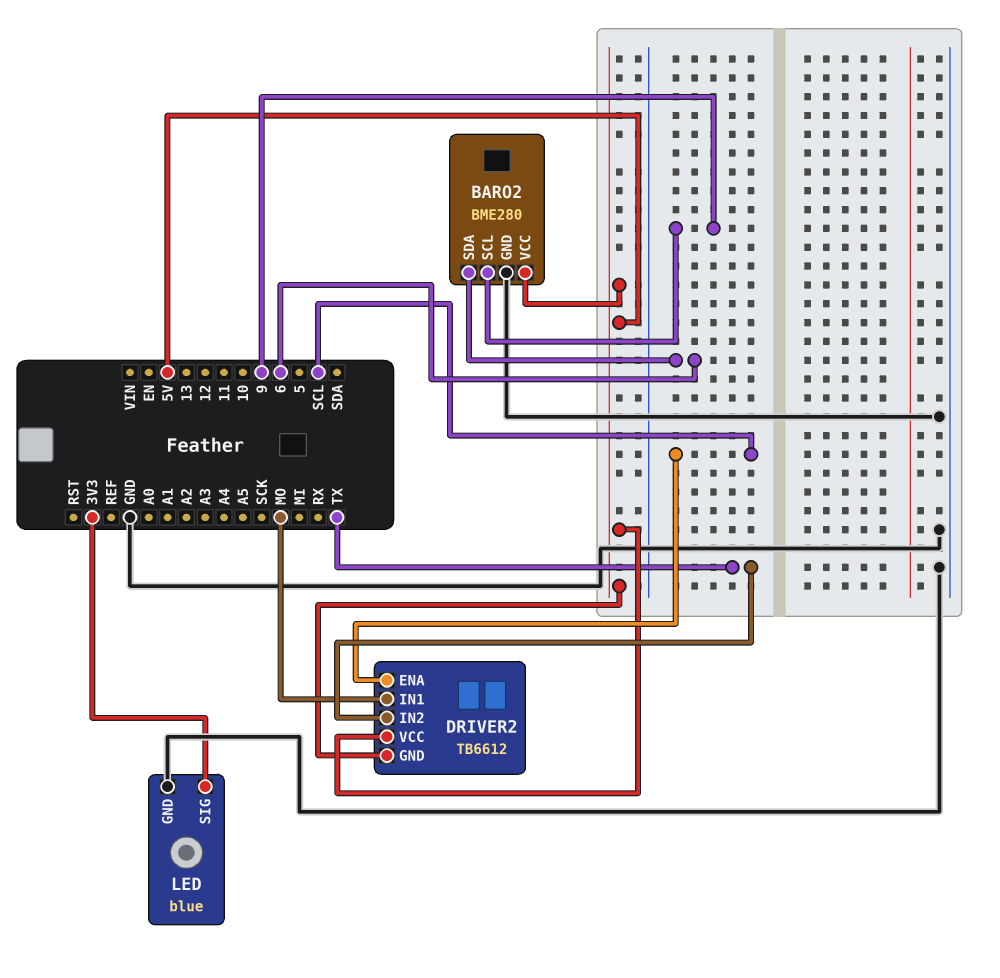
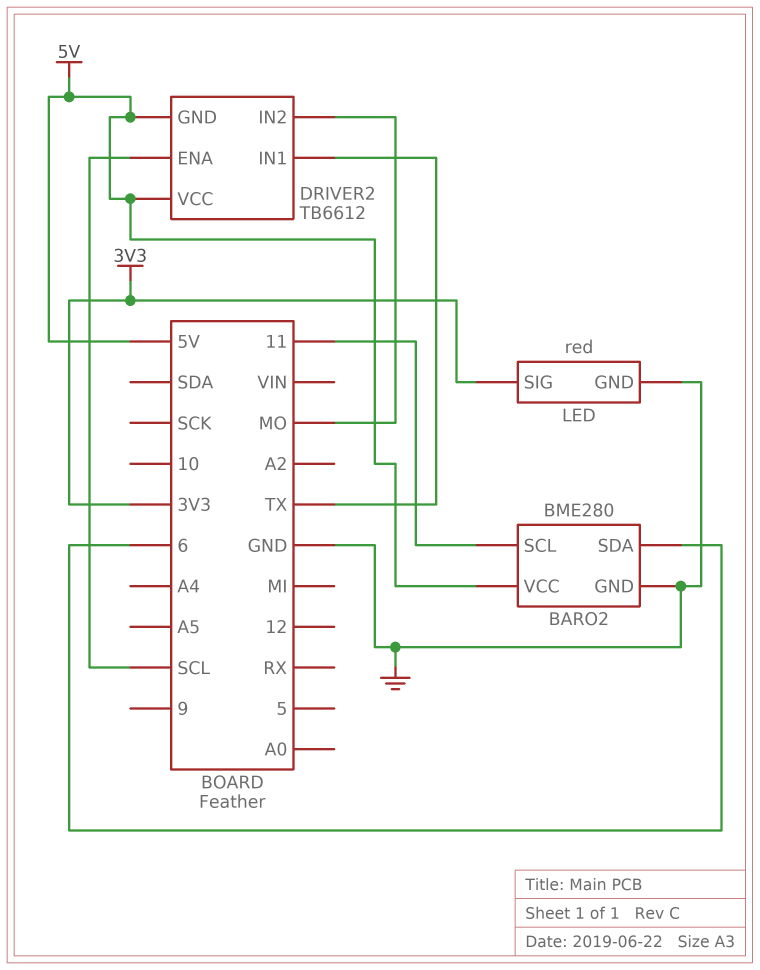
BARO2 pin SCL: 9 -> 11
DRIVER2 pin IN1: MO -> TX
DRIVER2 pin IN2: TX -> MO
LED: blue -> red

